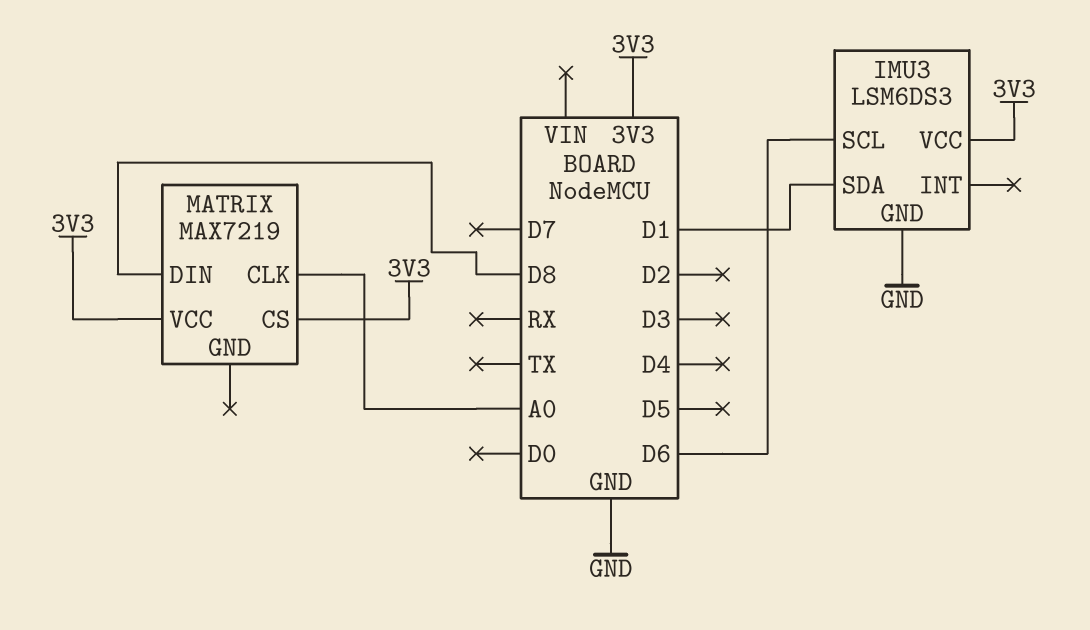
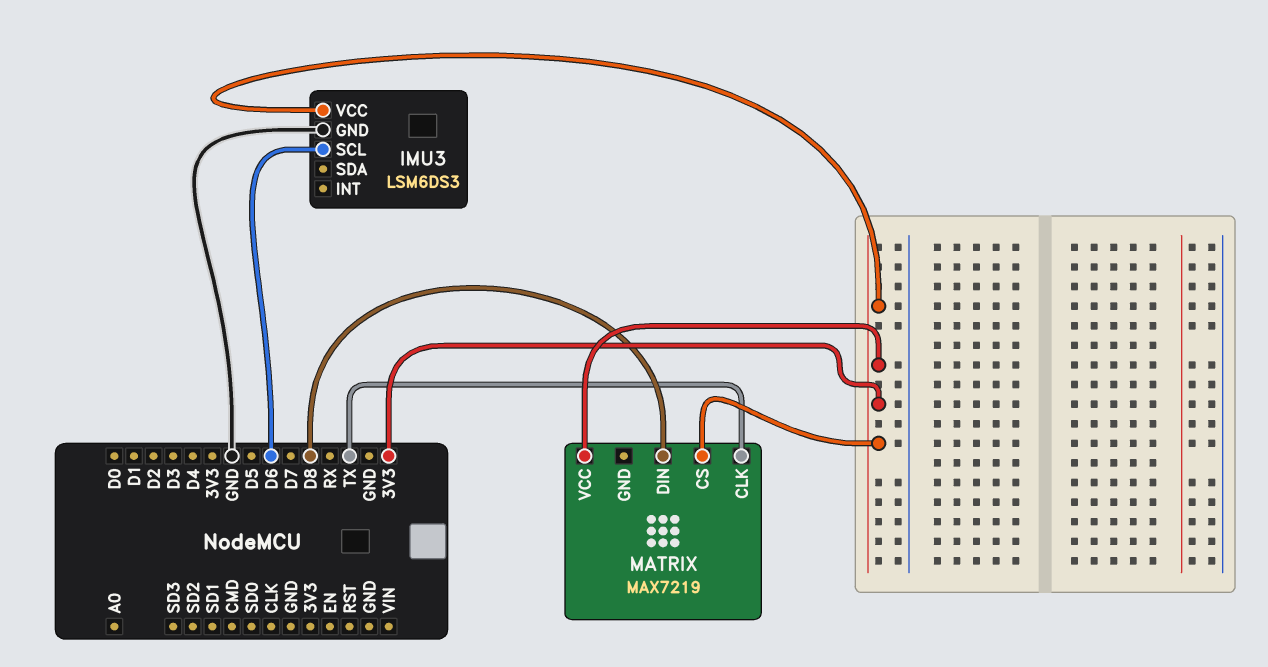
IMU3 pin SDA: D1 -> none
MATRIX pin CLK: A0 -> TX

